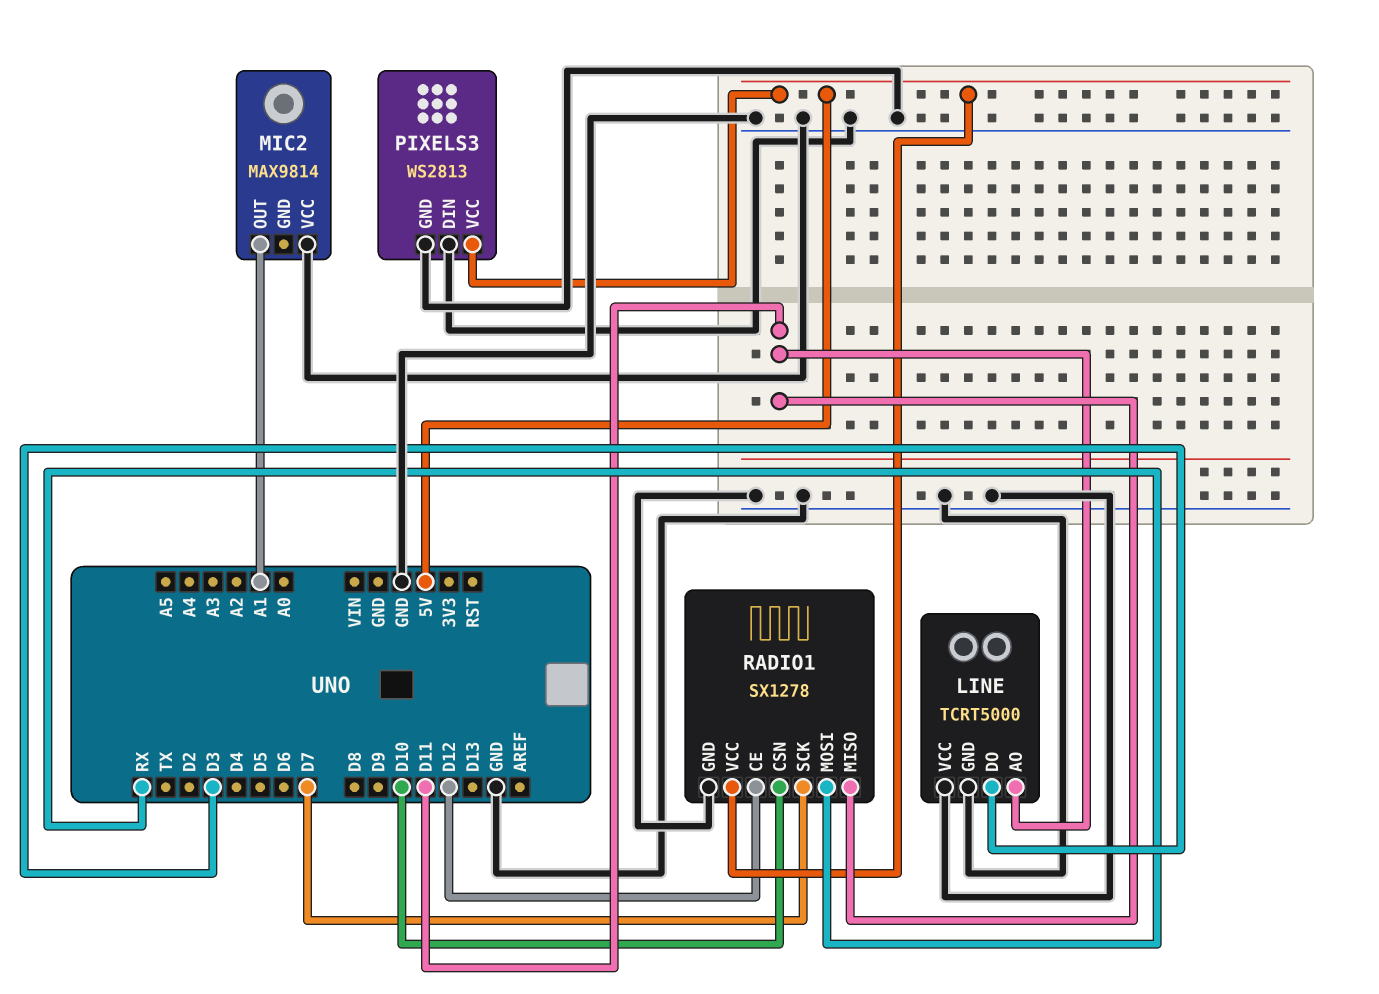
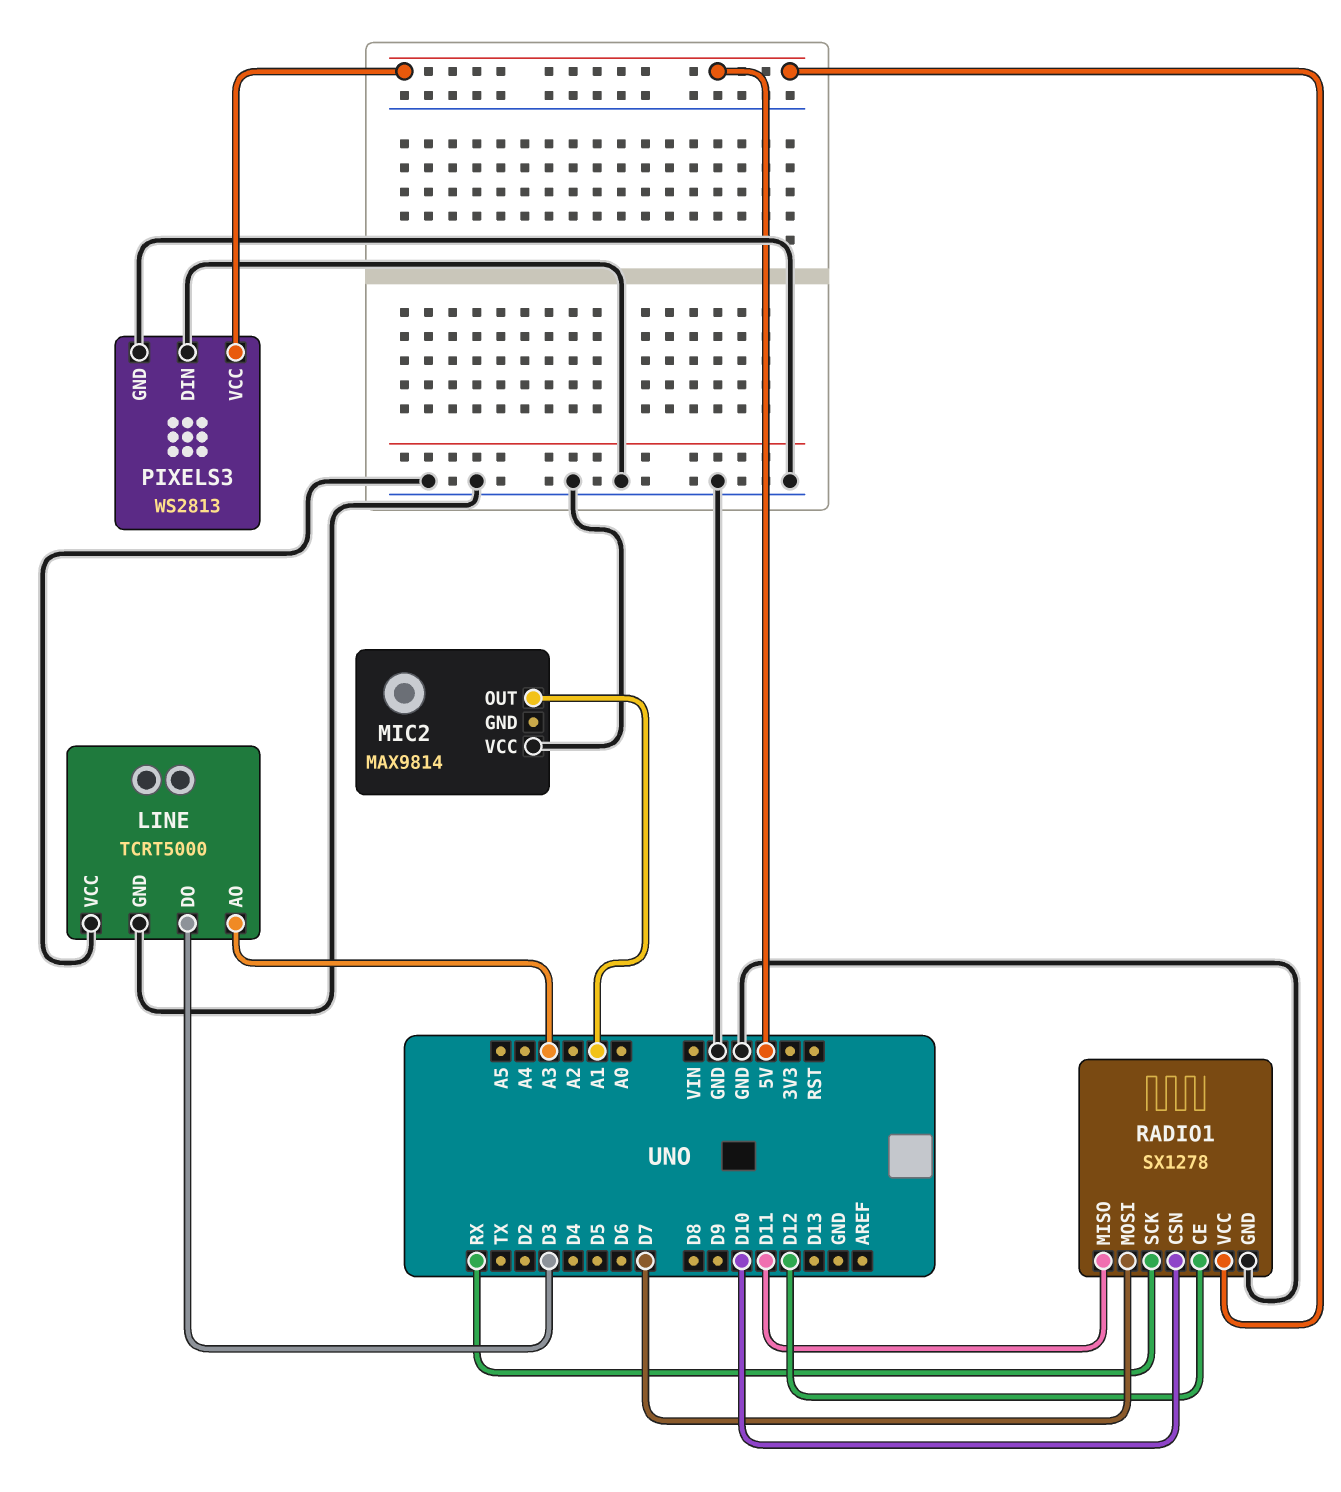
LINE pin AO: D11 -> A3
RADIO1 pin MOSI: RX -> D7
RADIO1 pin SCK: D7 -> RX

